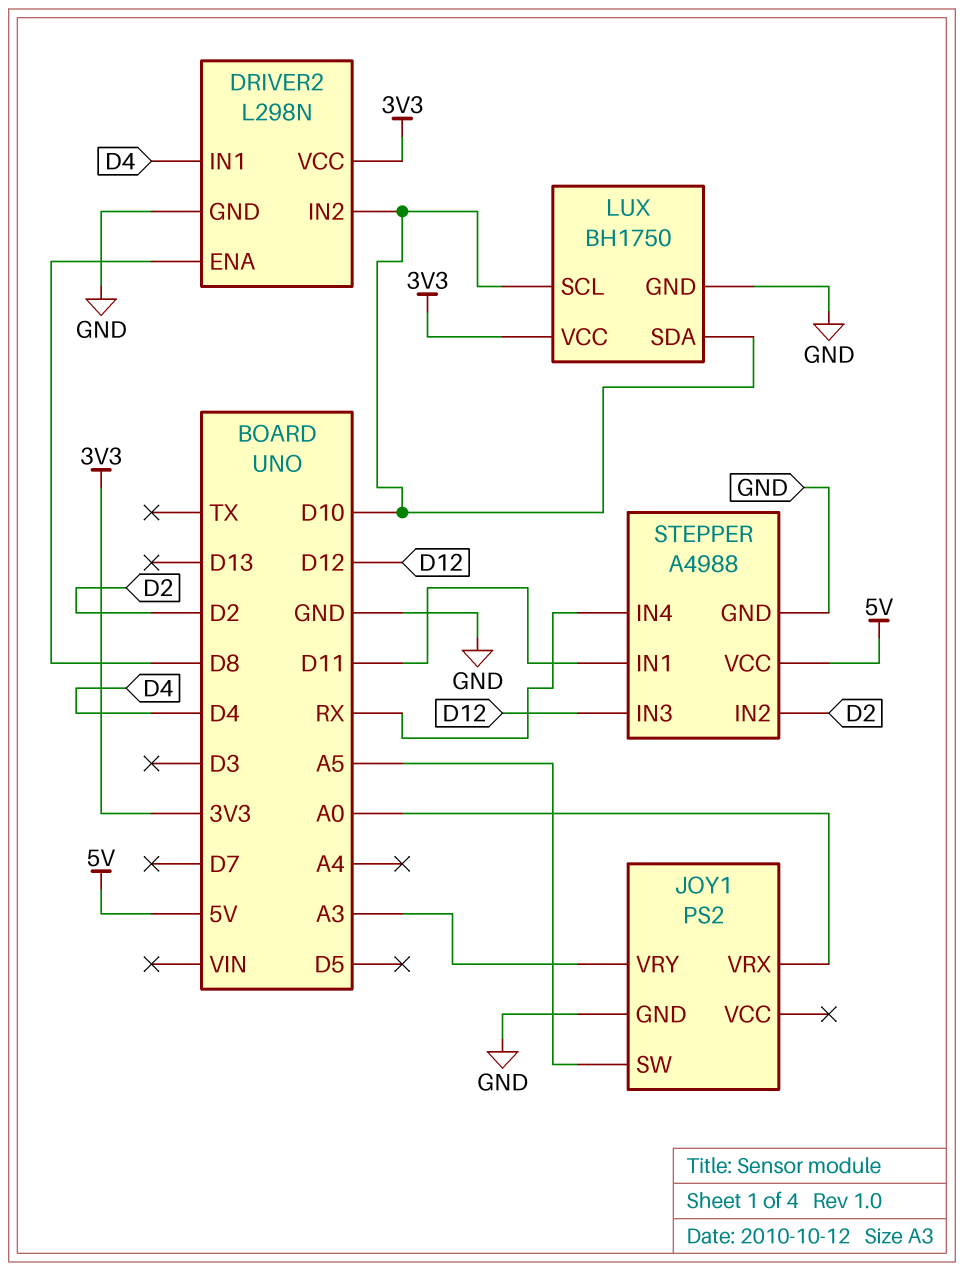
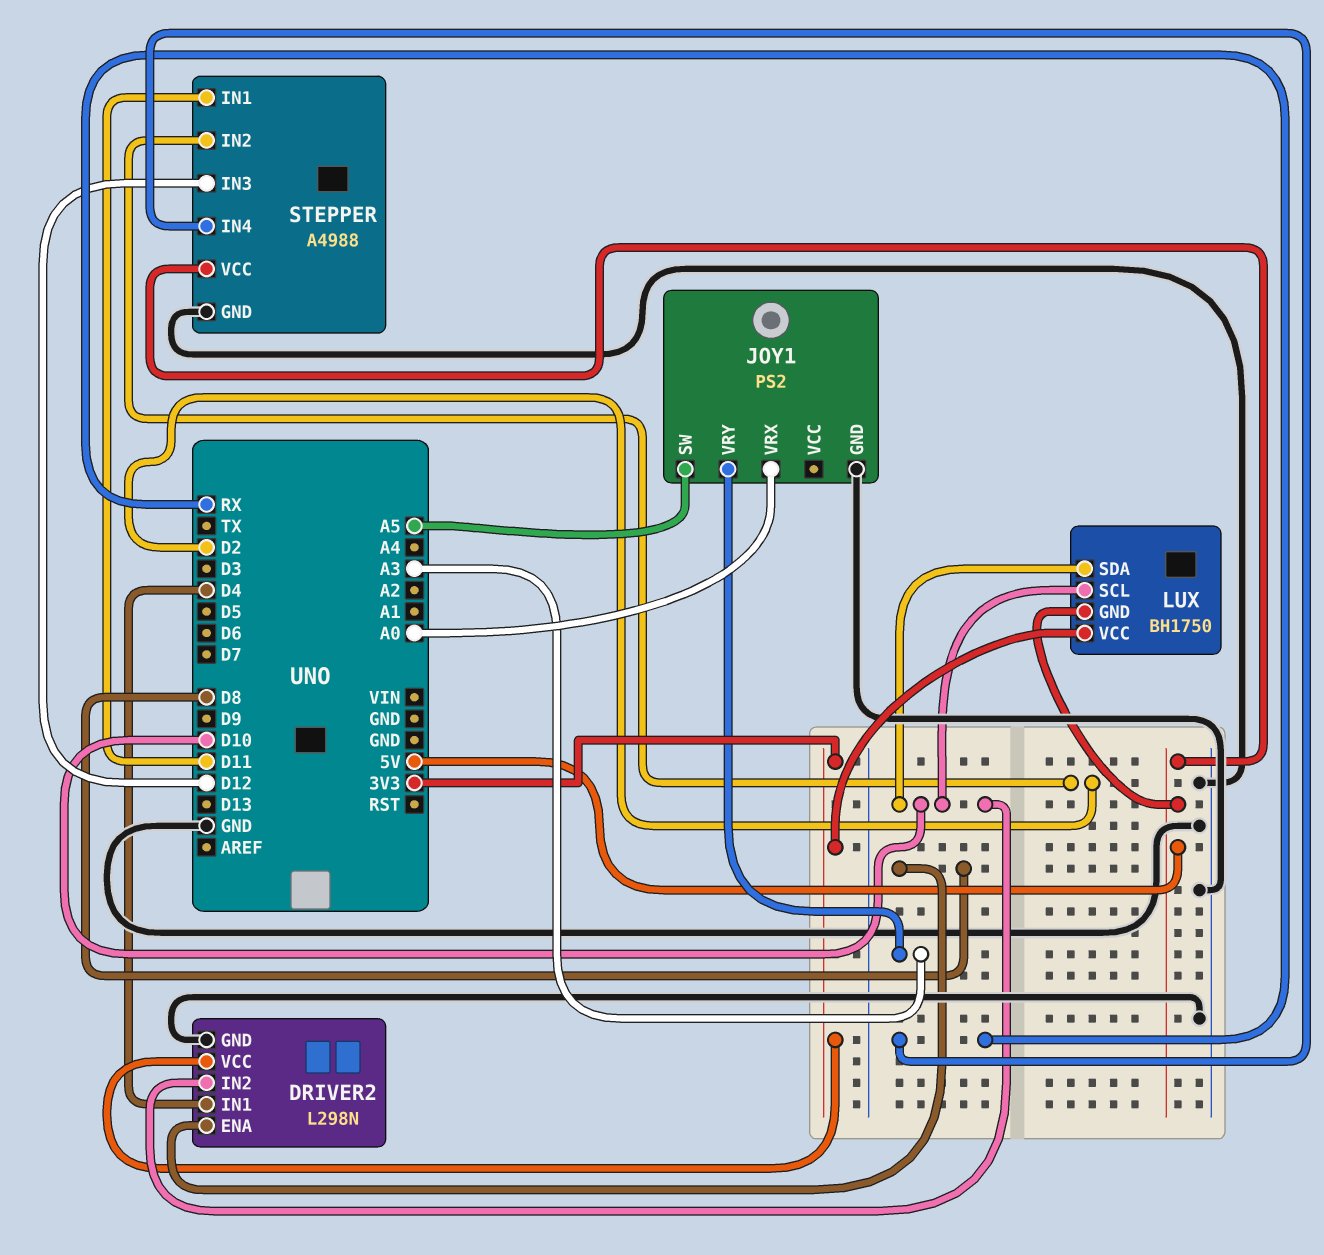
LUX pin GND: GND -> 5V

